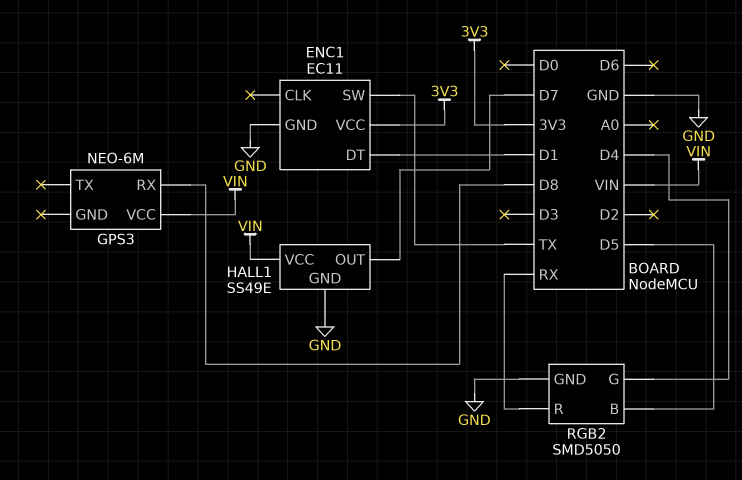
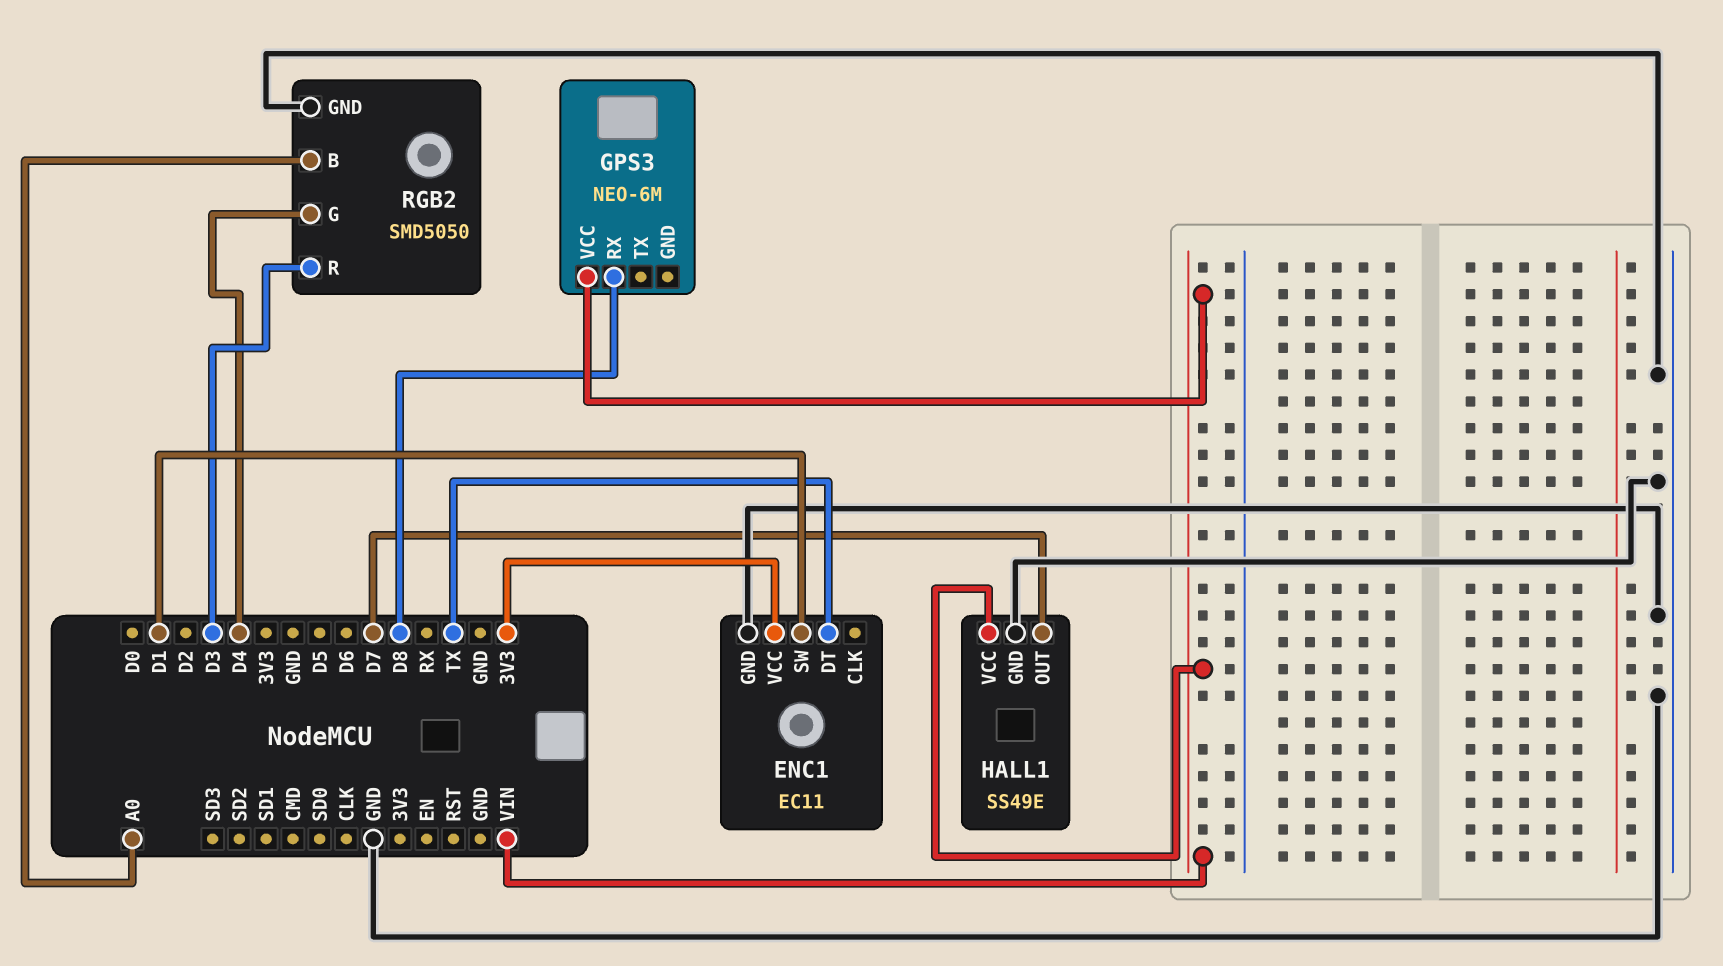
ENC1 pin DT: D1 -> TX
ENC1 pin SW: TX -> D1
RGB2 pin B: D5 -> A0
RGB2 pin R: RX -> D3

